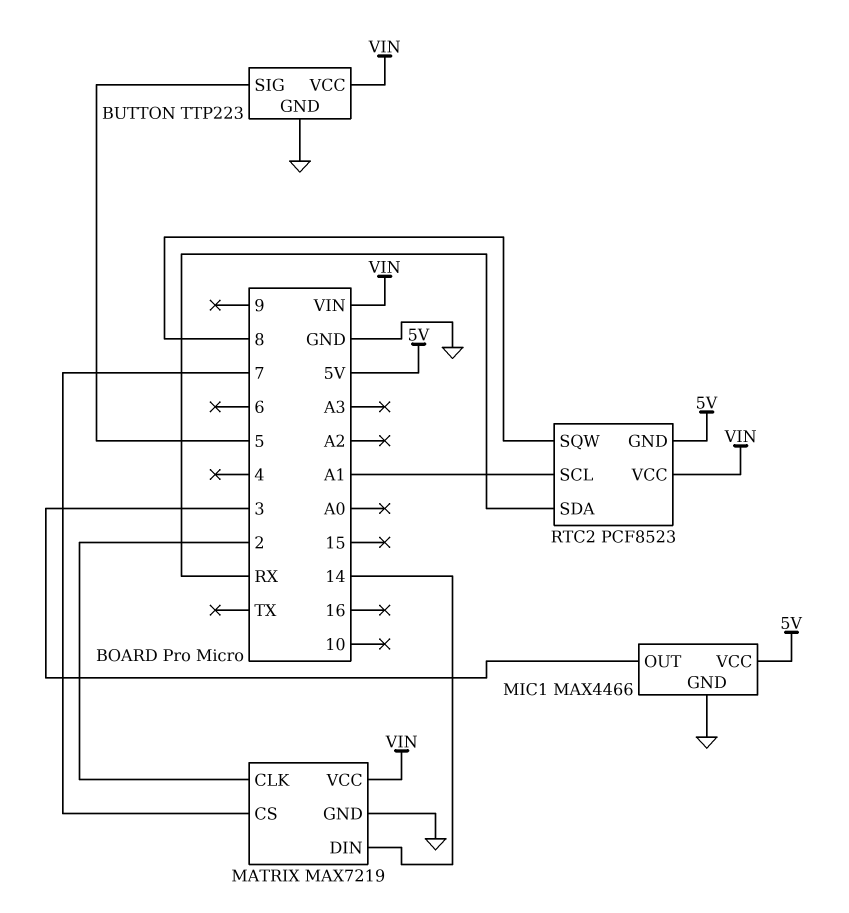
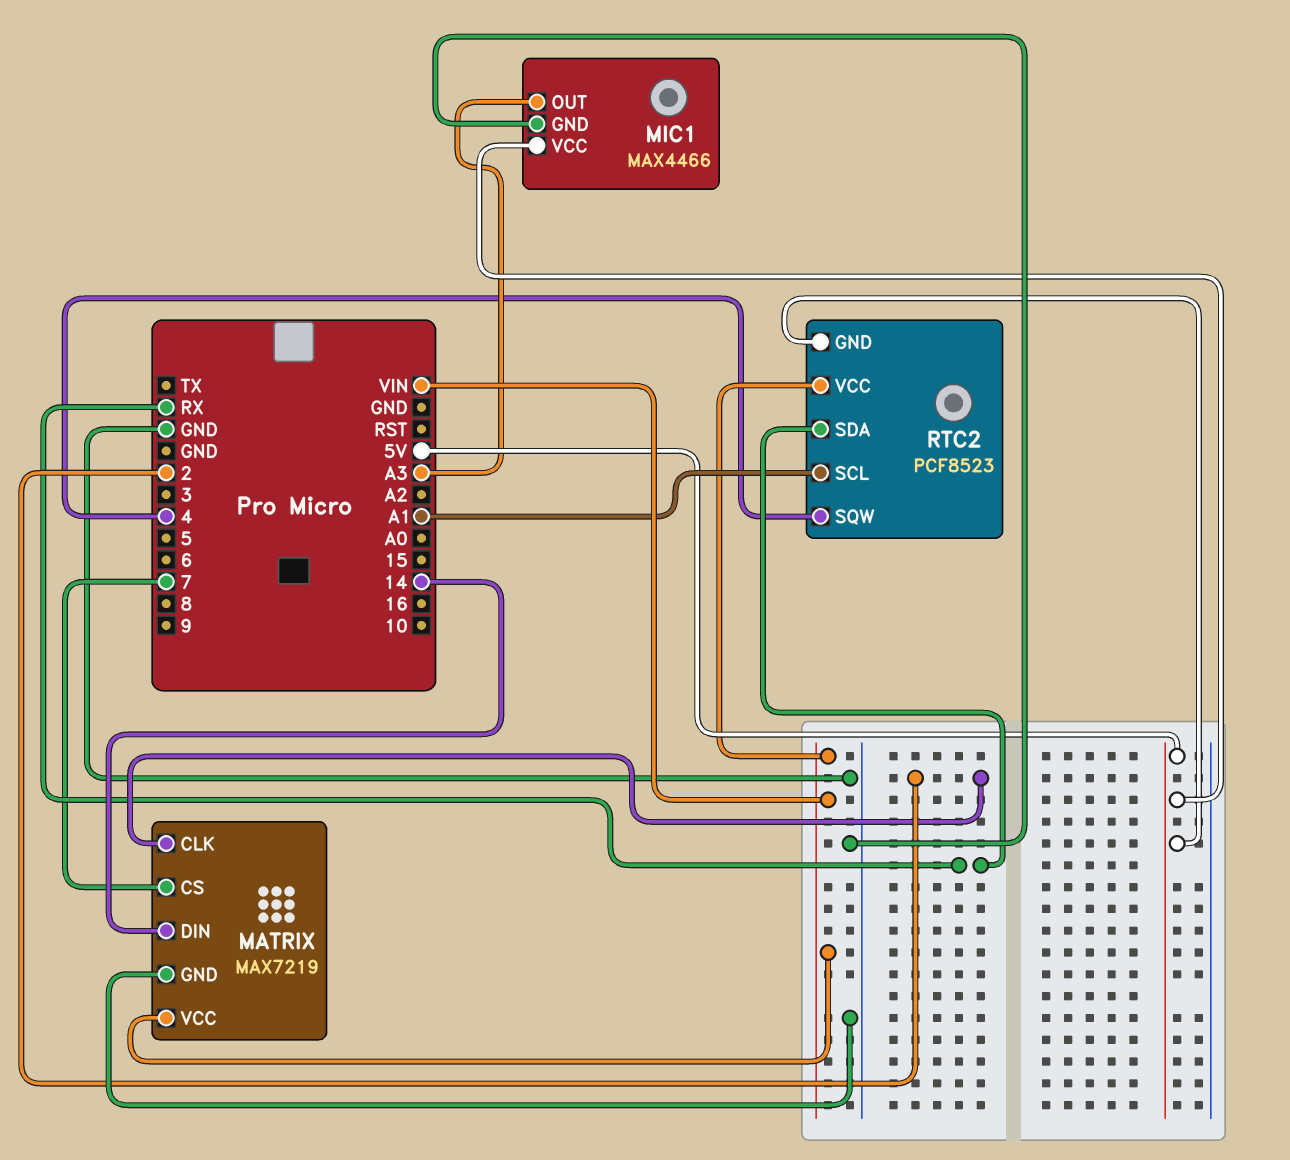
BUTTON: TTP223 -> none
BUTTON pin GND: GND -> none
BUTTON pin SIG: 5 -> none
BUTTON pin VCC: VIN -> none
MIC1 pin OUT: 3 -> A3
RTC2 pin SQW: 8 -> 4

